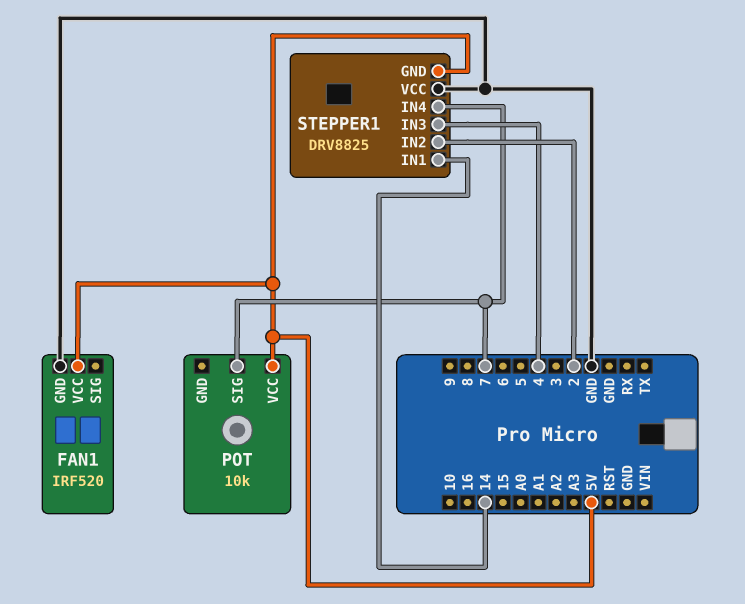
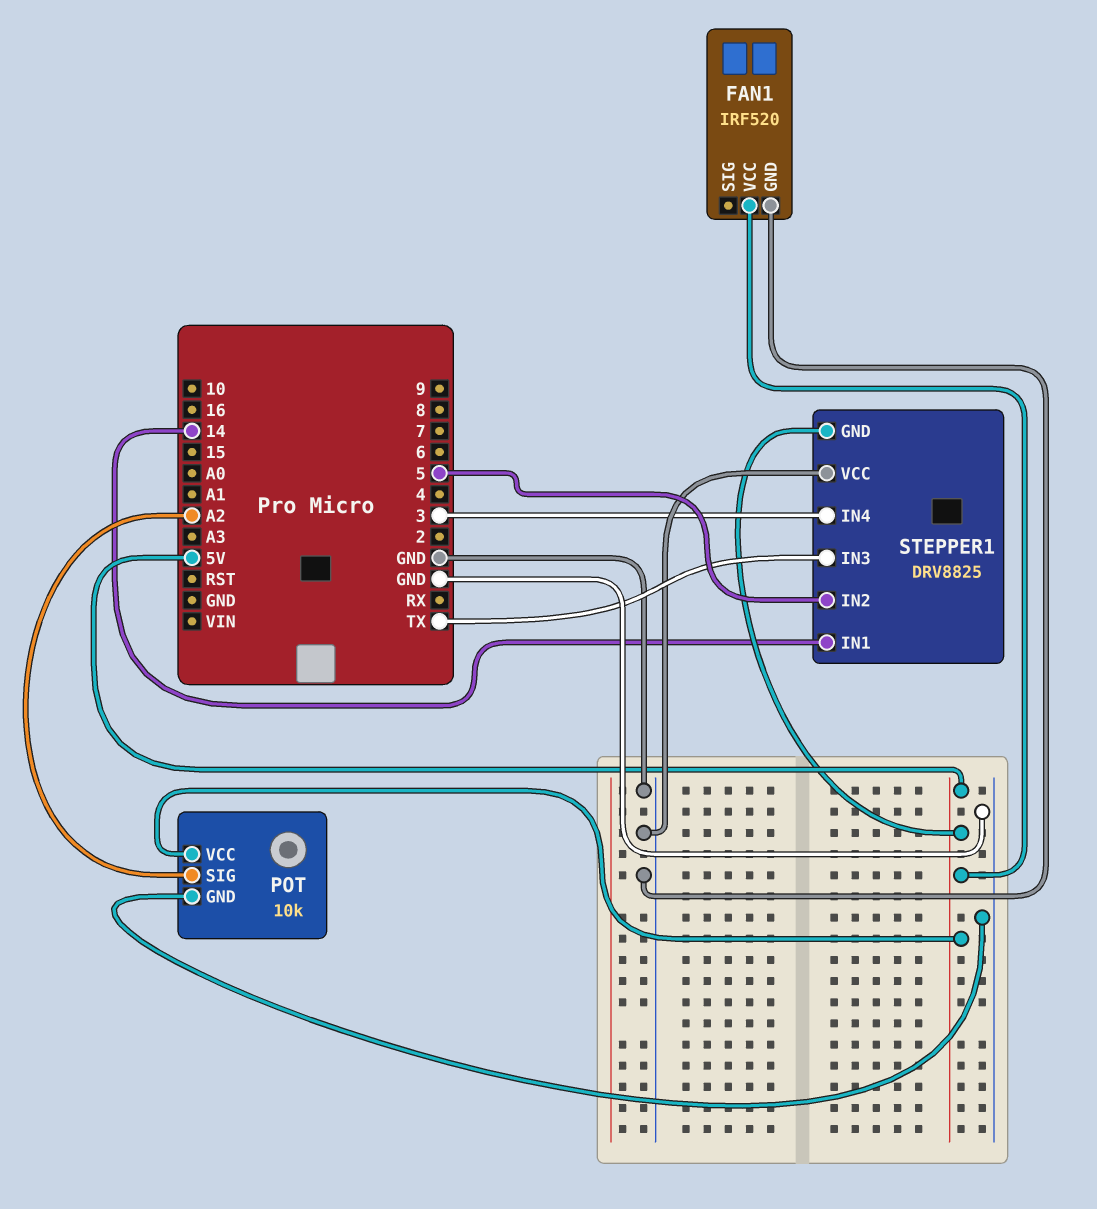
POT pin GND: none -> GND
POT pin SIG: 7 -> A2
STEPPER1 pin IN2: 2 -> 5
STEPPER1 pin IN3: 4 -> TX
STEPPER1 pin IN4: 7 -> 3

